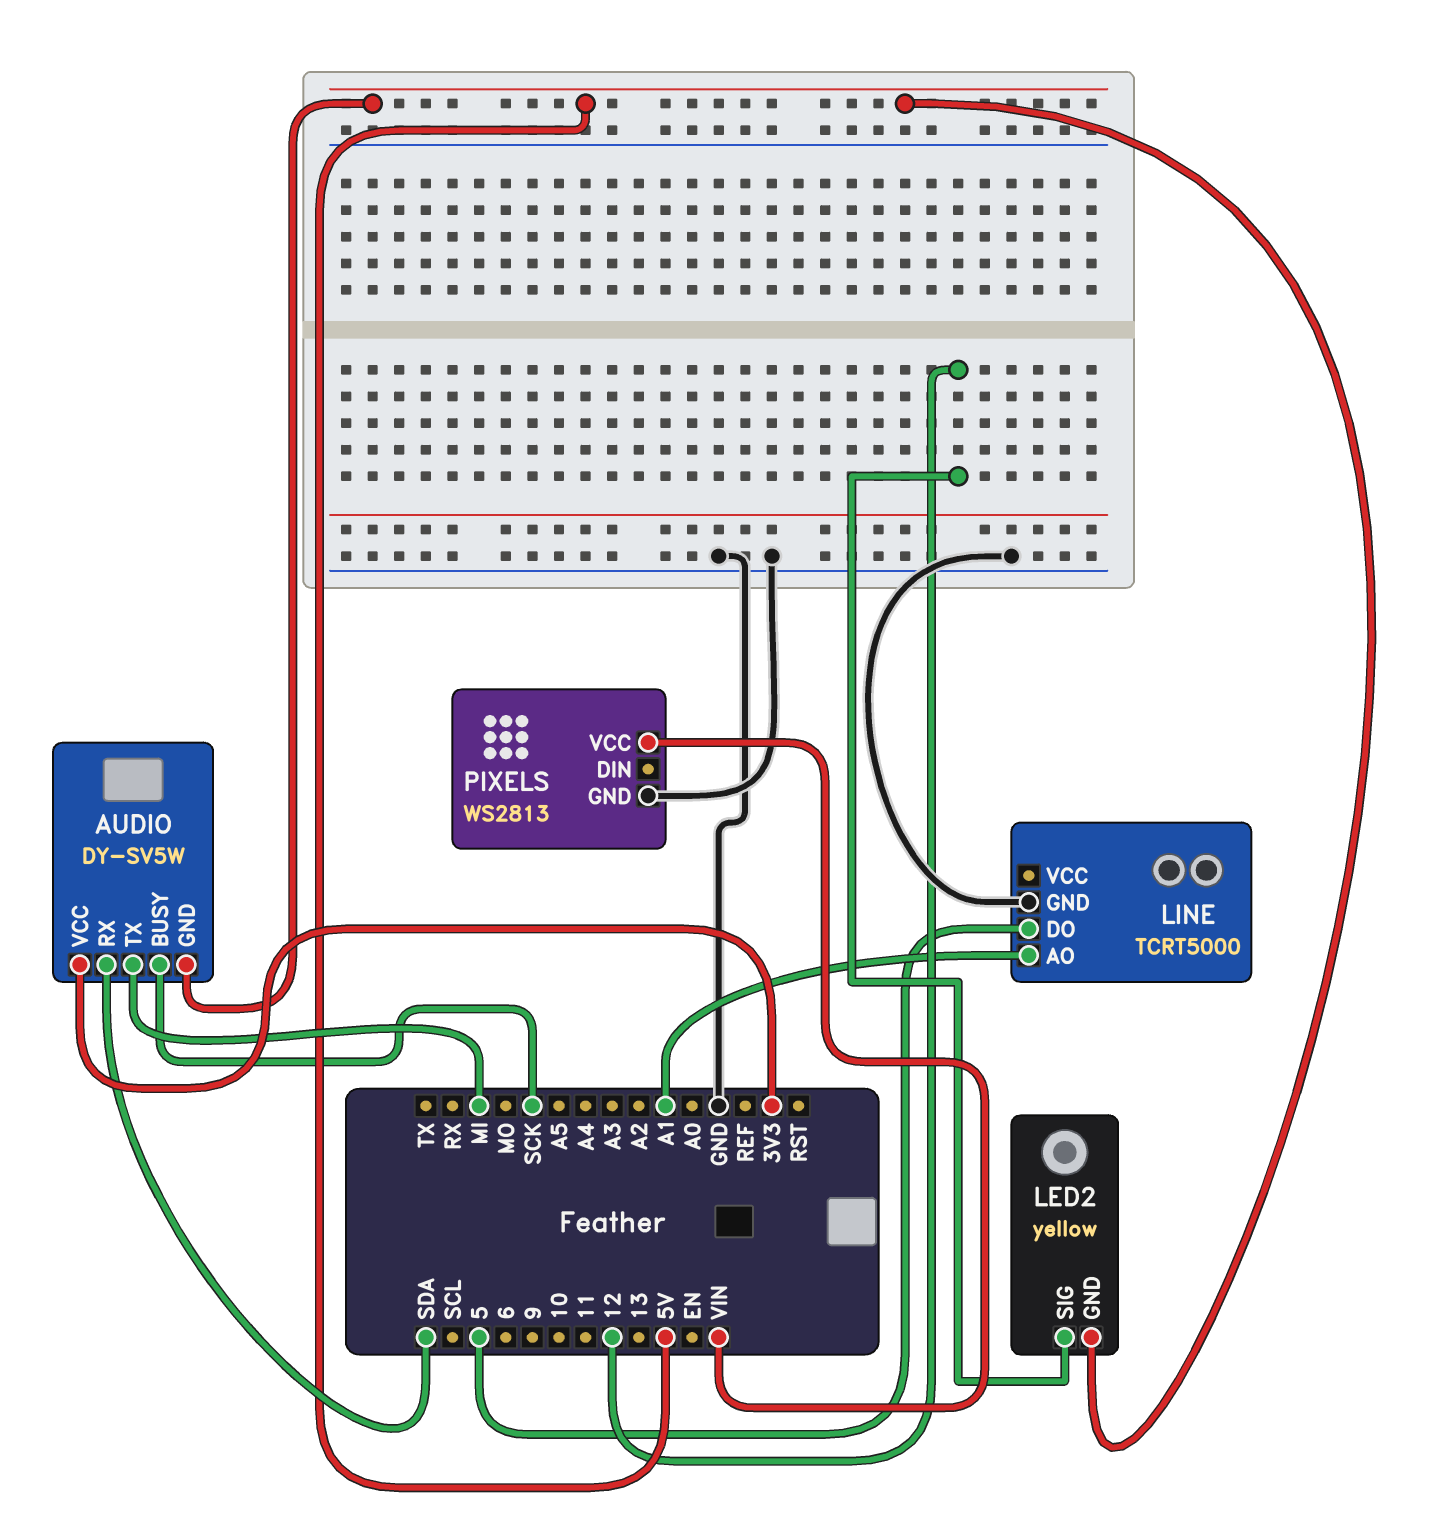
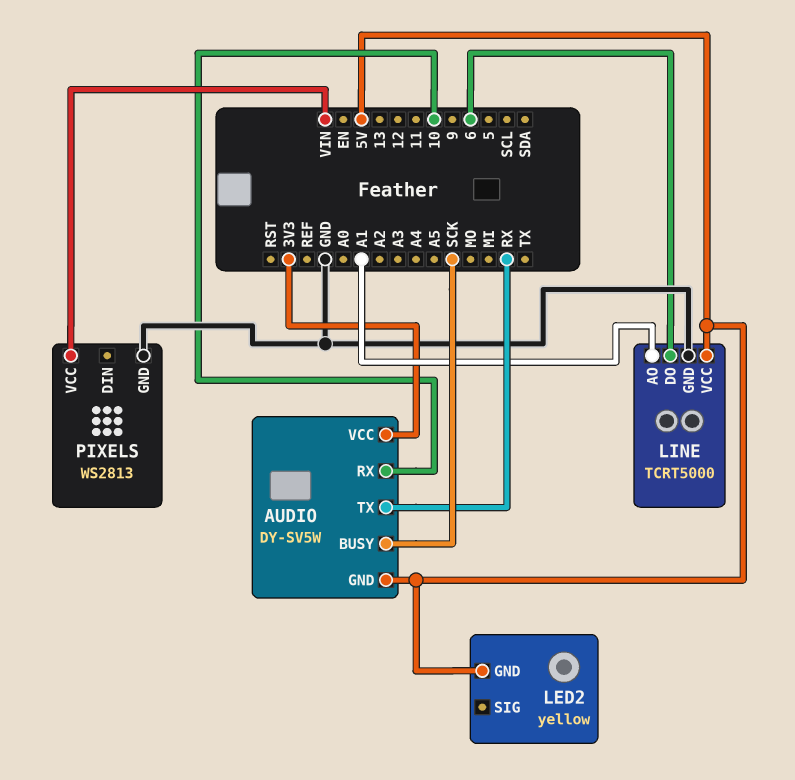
AUDIO pin RX: SDA -> 10
AUDIO pin TX: MI -> RX
LED2 pin SIG: 12 -> none
LINE pin DO: 5 -> 6
LINE pin VCC: none -> 5V

